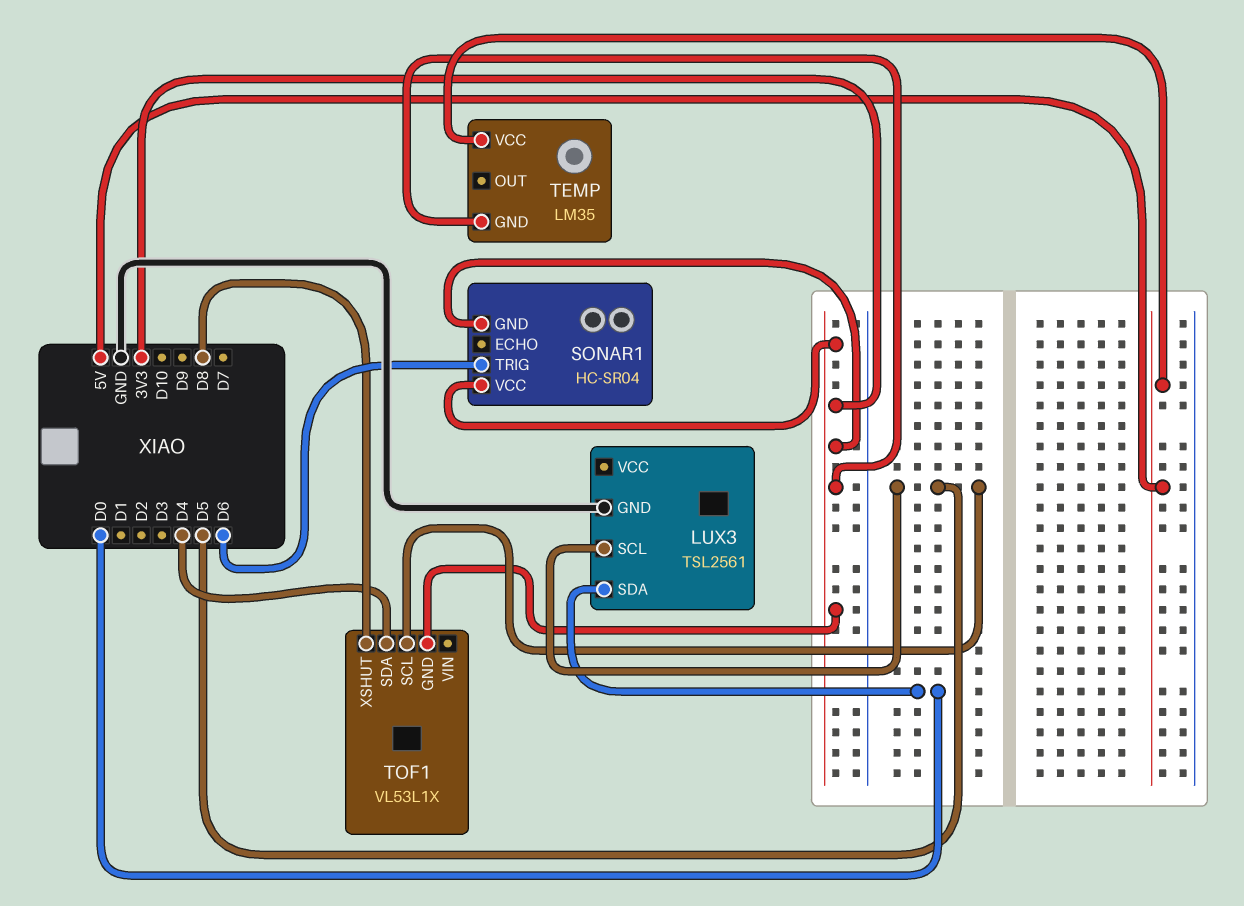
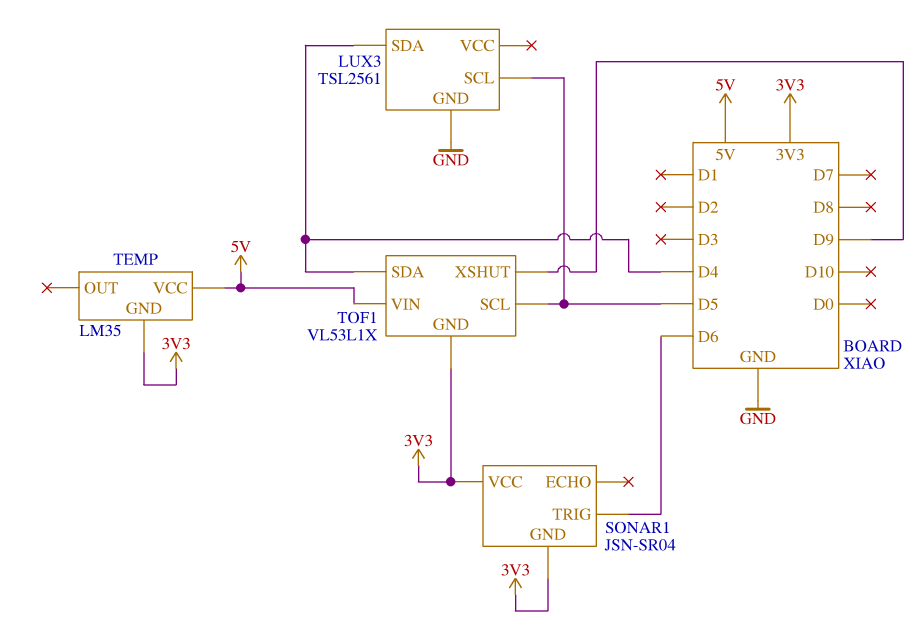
LUX3 pin SDA: D0 -> D4
SONAR1: HC-SR04 -> JSN-SR04
TOF1 pin VIN: none -> 5V
TOF1 pin XSHUT: D8 -> D9

